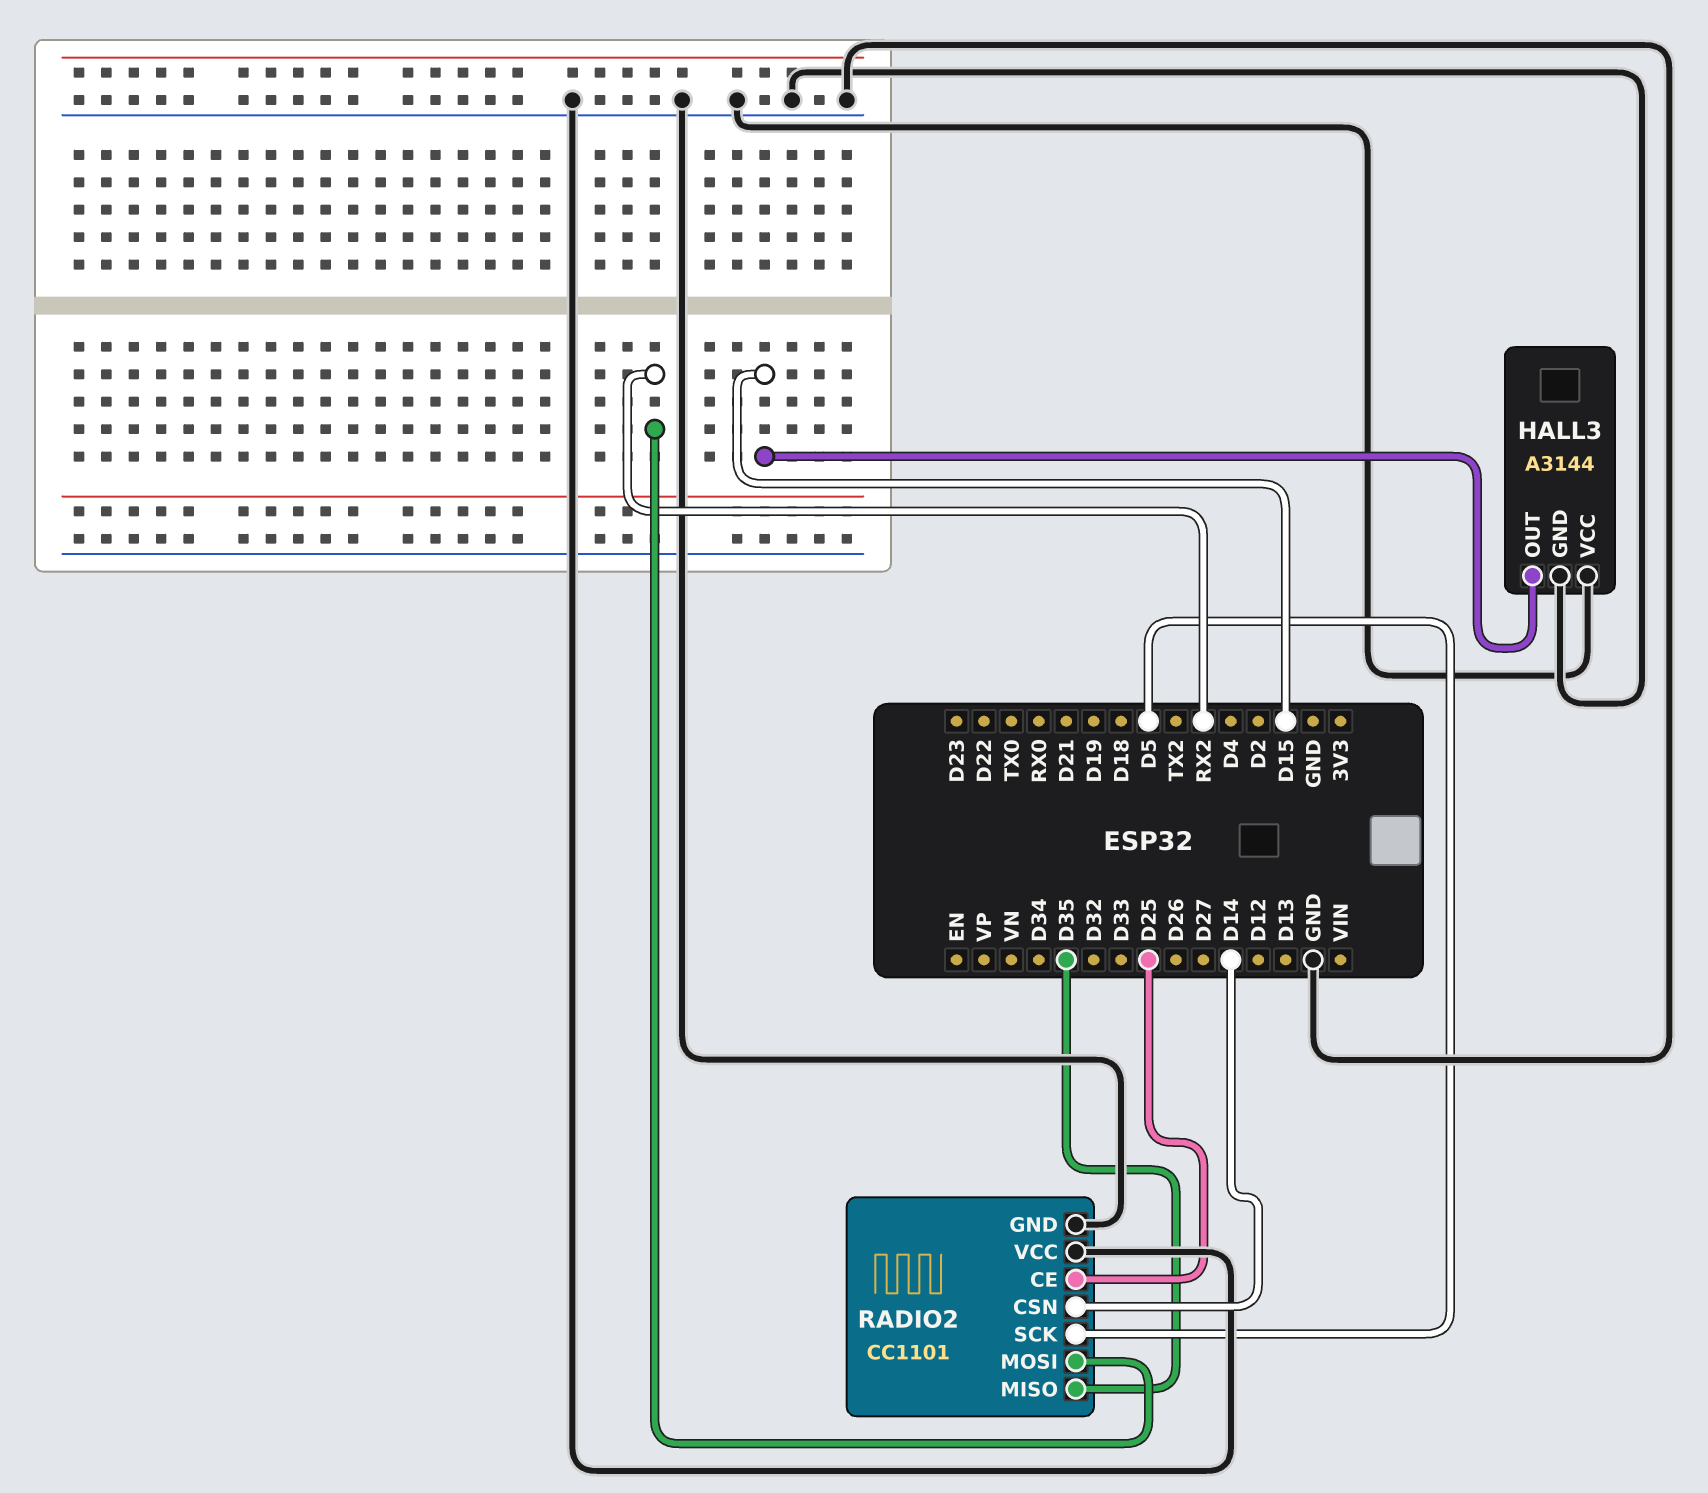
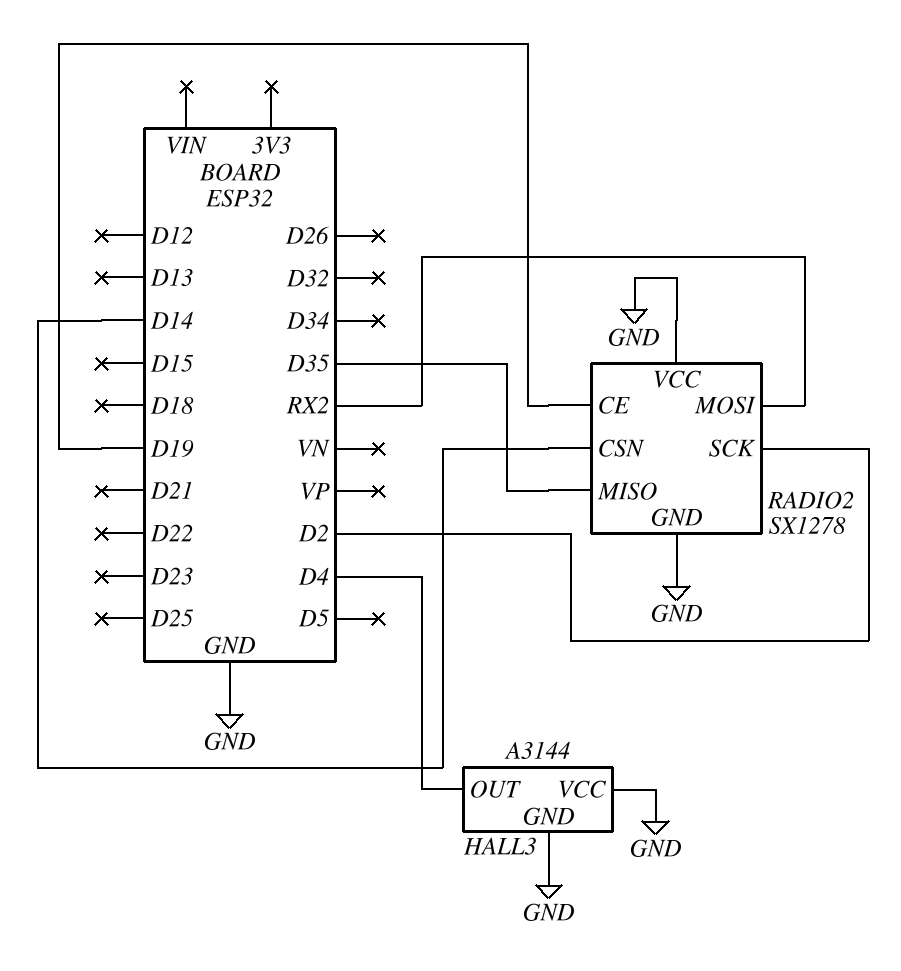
HALL3 pin OUT: D15 -> D4
RADIO2: CC1101 -> SX1278
RADIO2 pin CE: D25 -> D19
RADIO2 pin SCK: D5 -> D2

